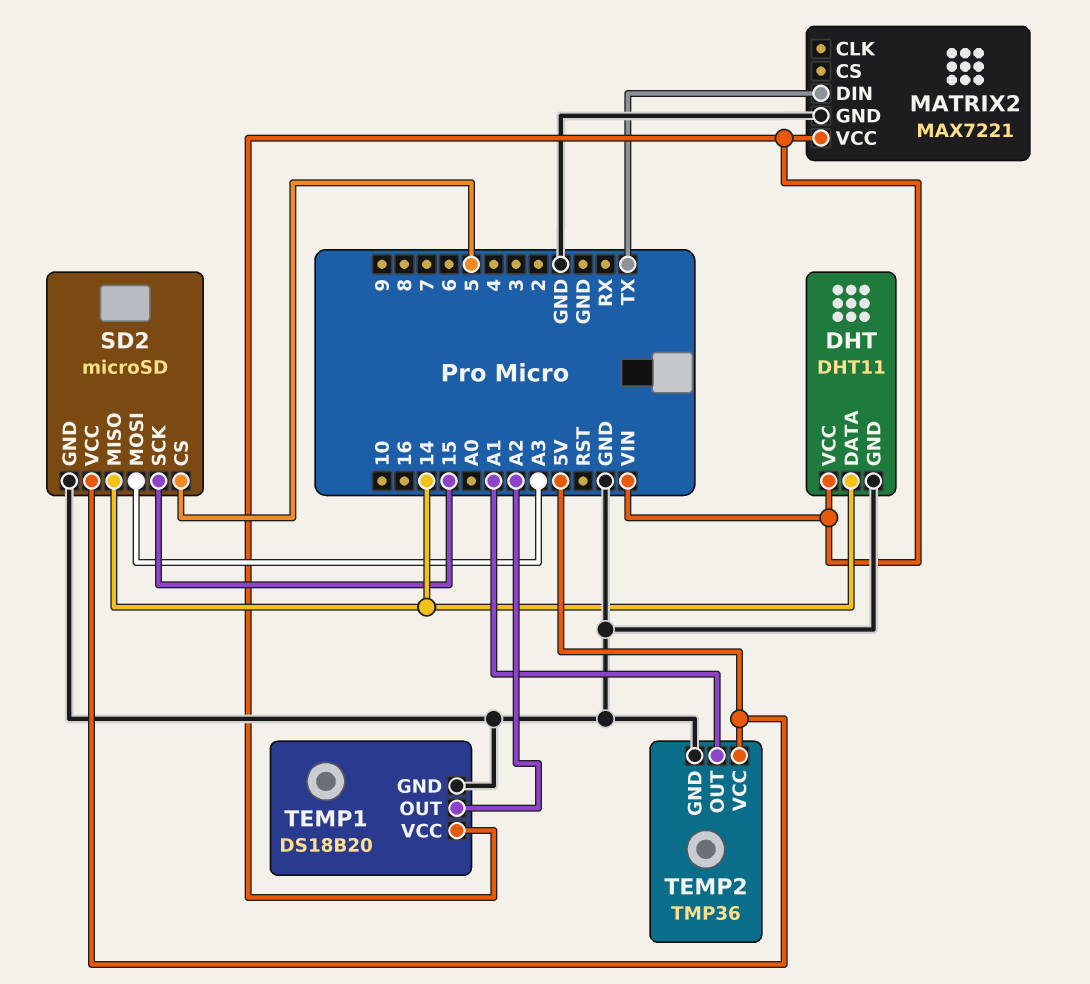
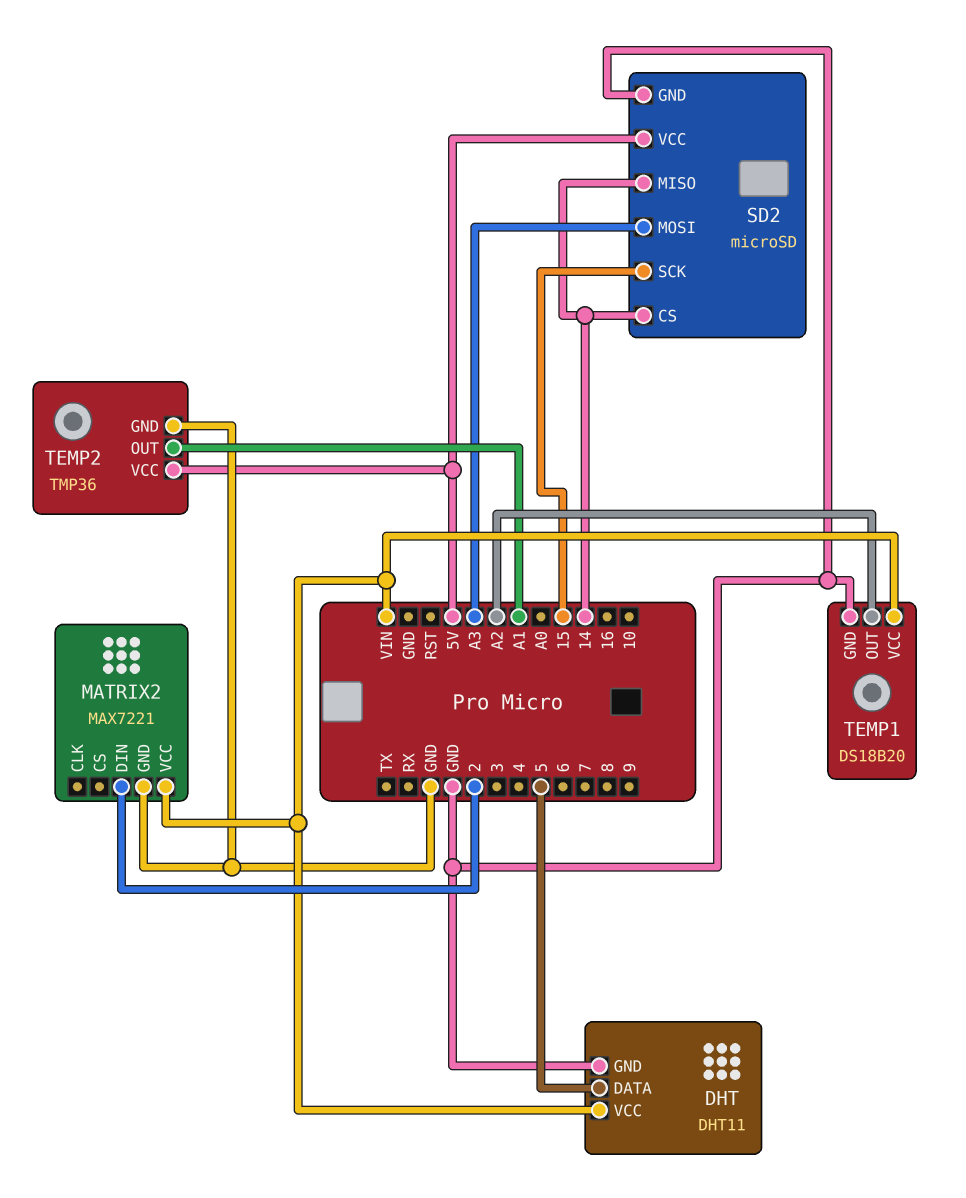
DHT pin DATA: 14 -> 5
MATRIX2 pin DIN: TX -> 2
SD2 pin CS: 5 -> 14

